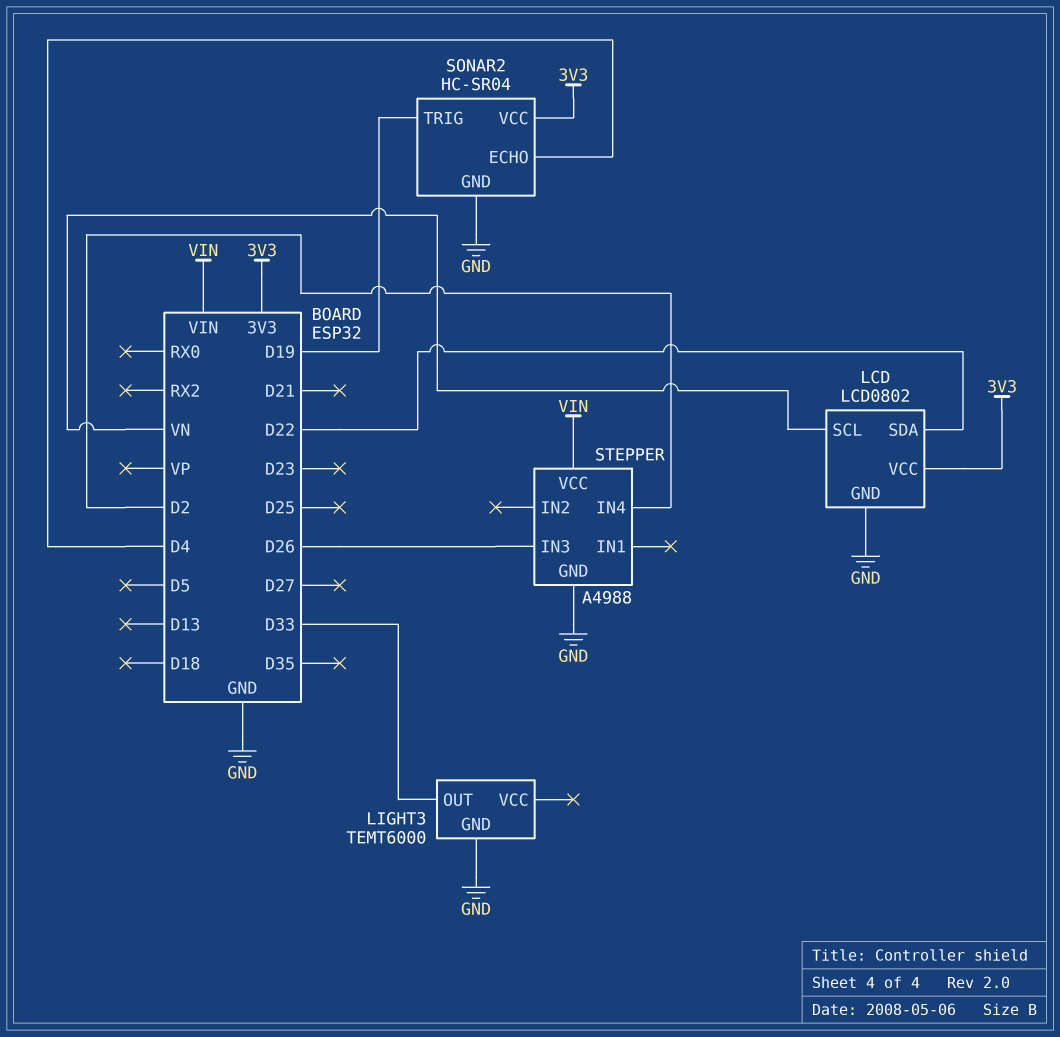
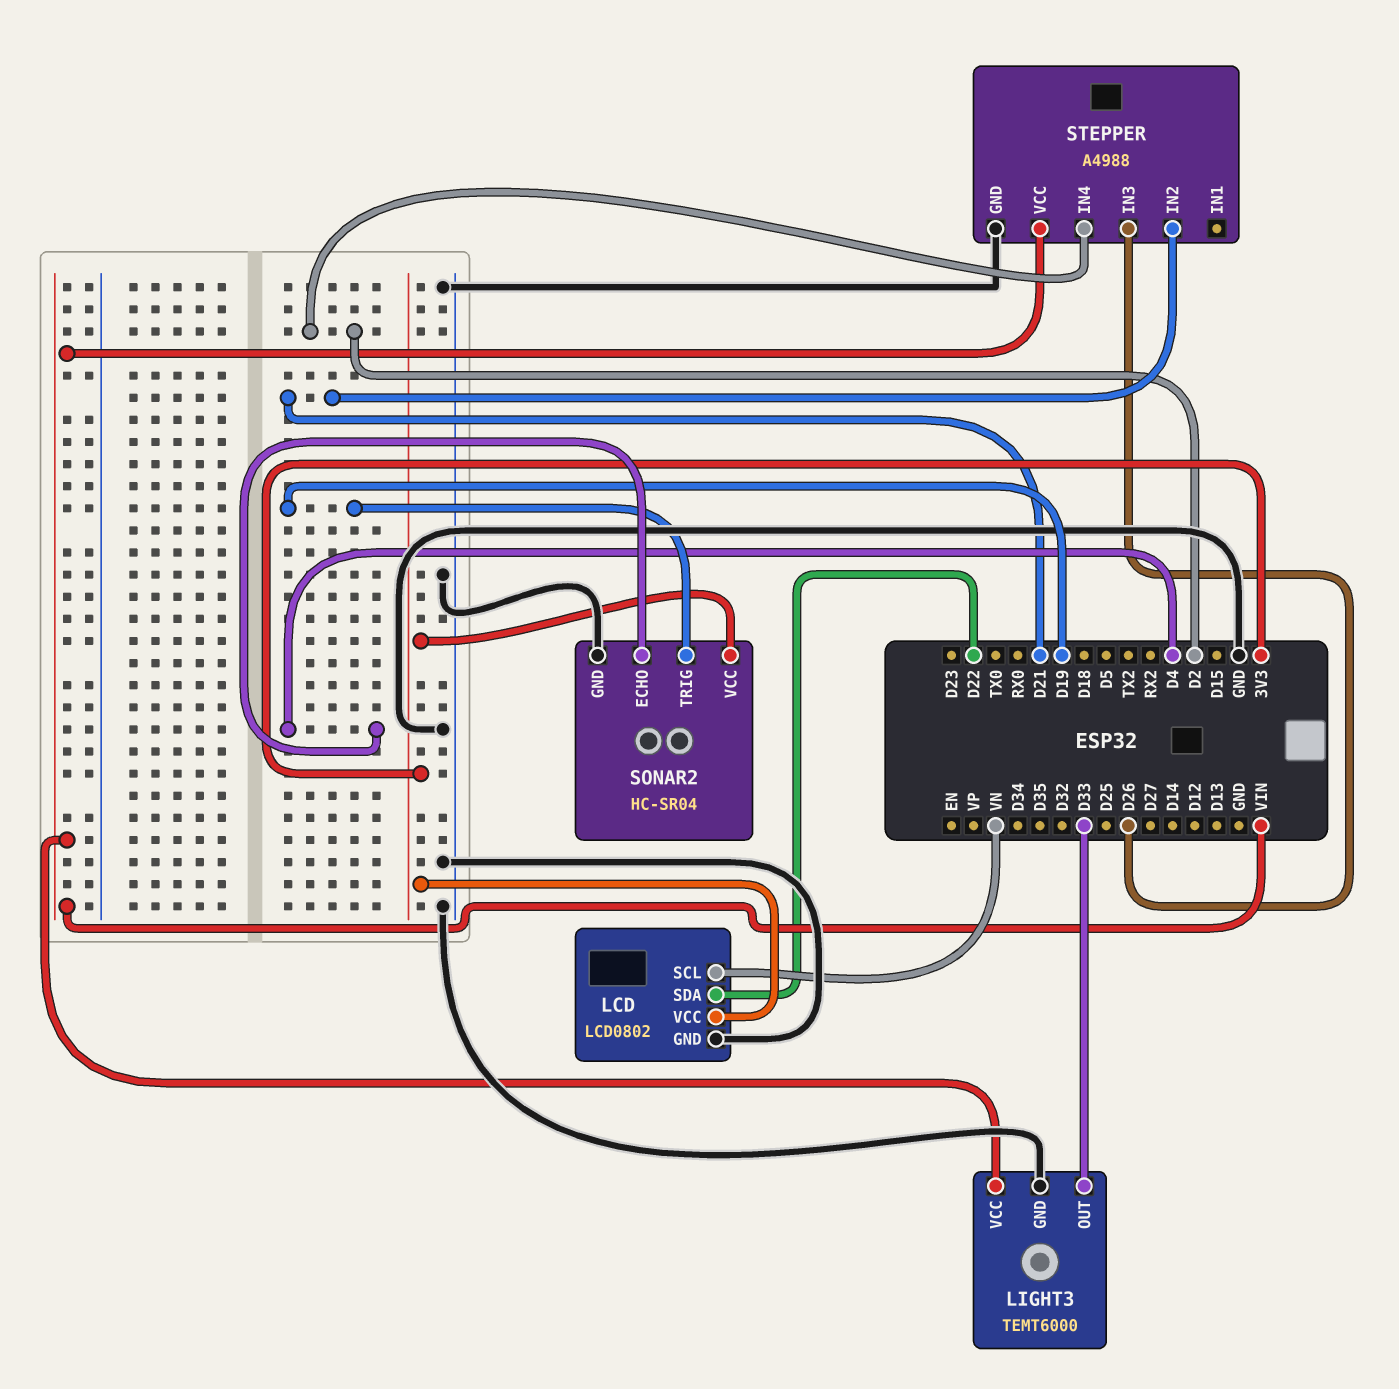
LIGHT3 pin VCC: none -> VIN
STEPPER pin IN2: none -> D21

